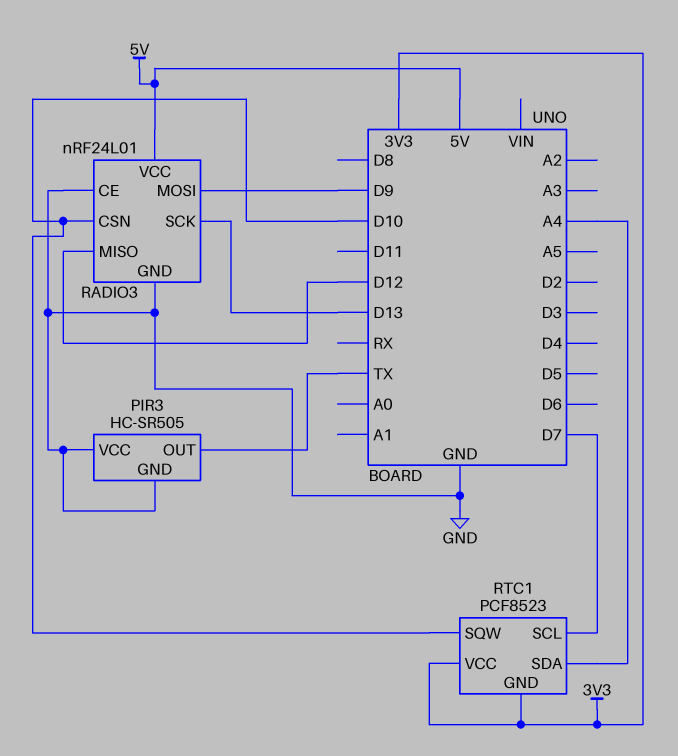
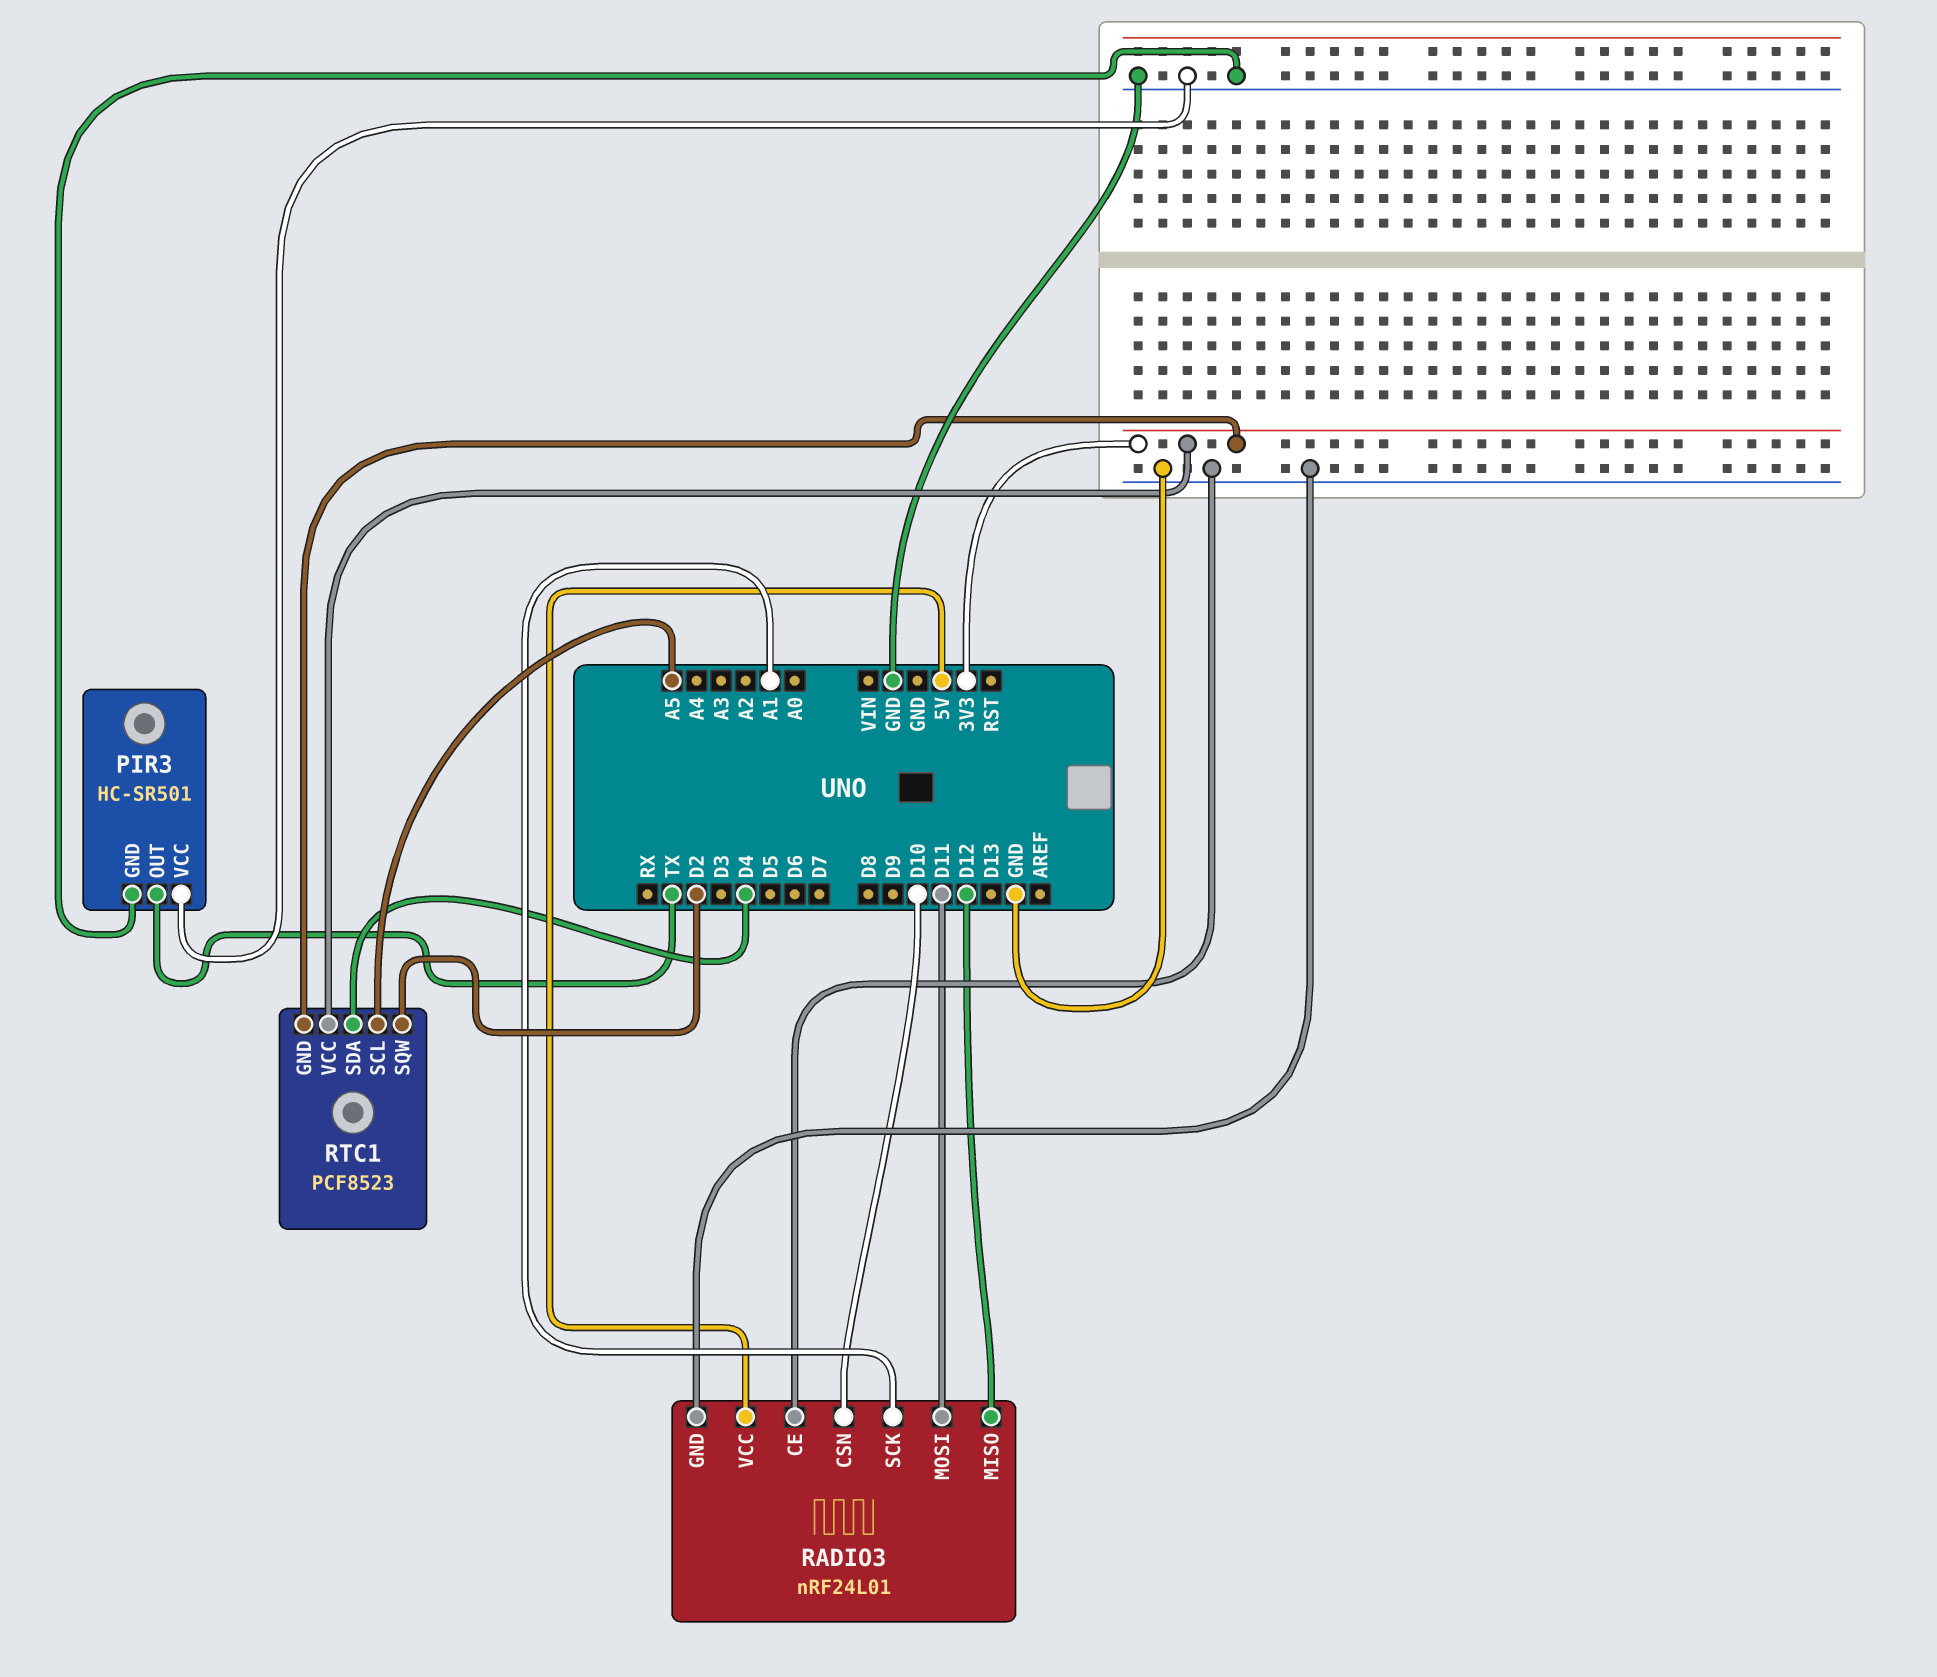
PIR3: HC-SR505 -> HC-SR501
RADIO3 pin MOSI: D9 -> D11
RADIO3 pin SCK: D13 -> A1
RTC1 pin SCL: D7 -> A5
RTC1 pin SDA: A4 -> D4
RTC1 pin SQW: D10 -> D2

